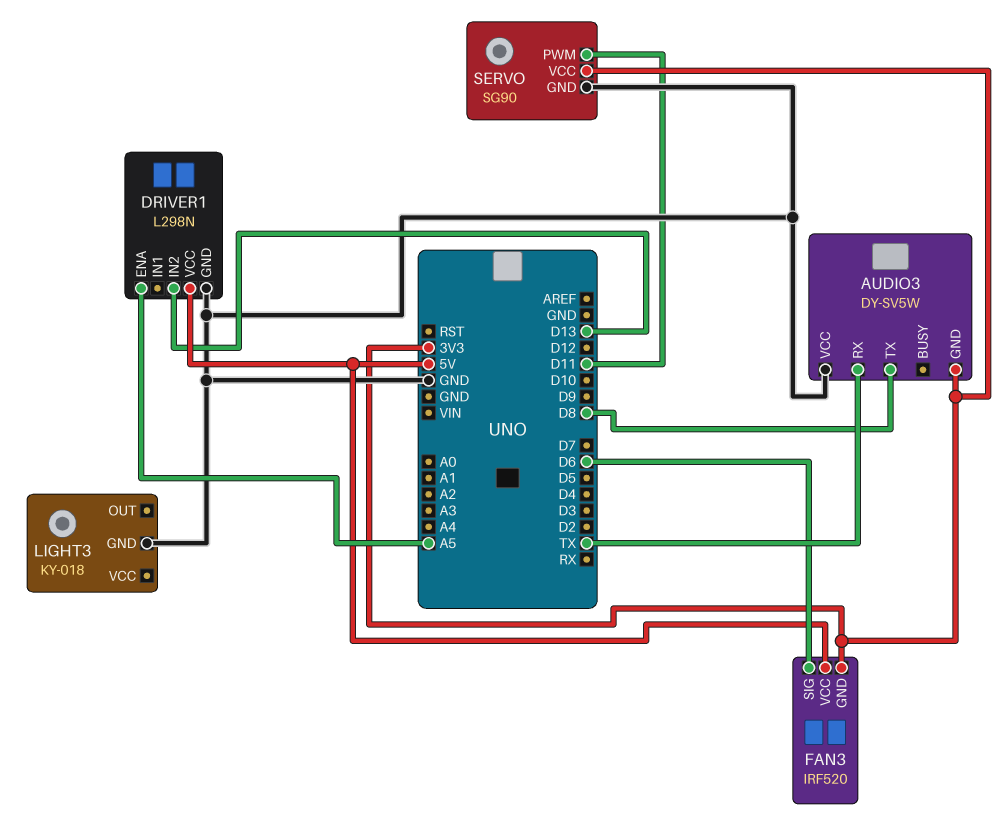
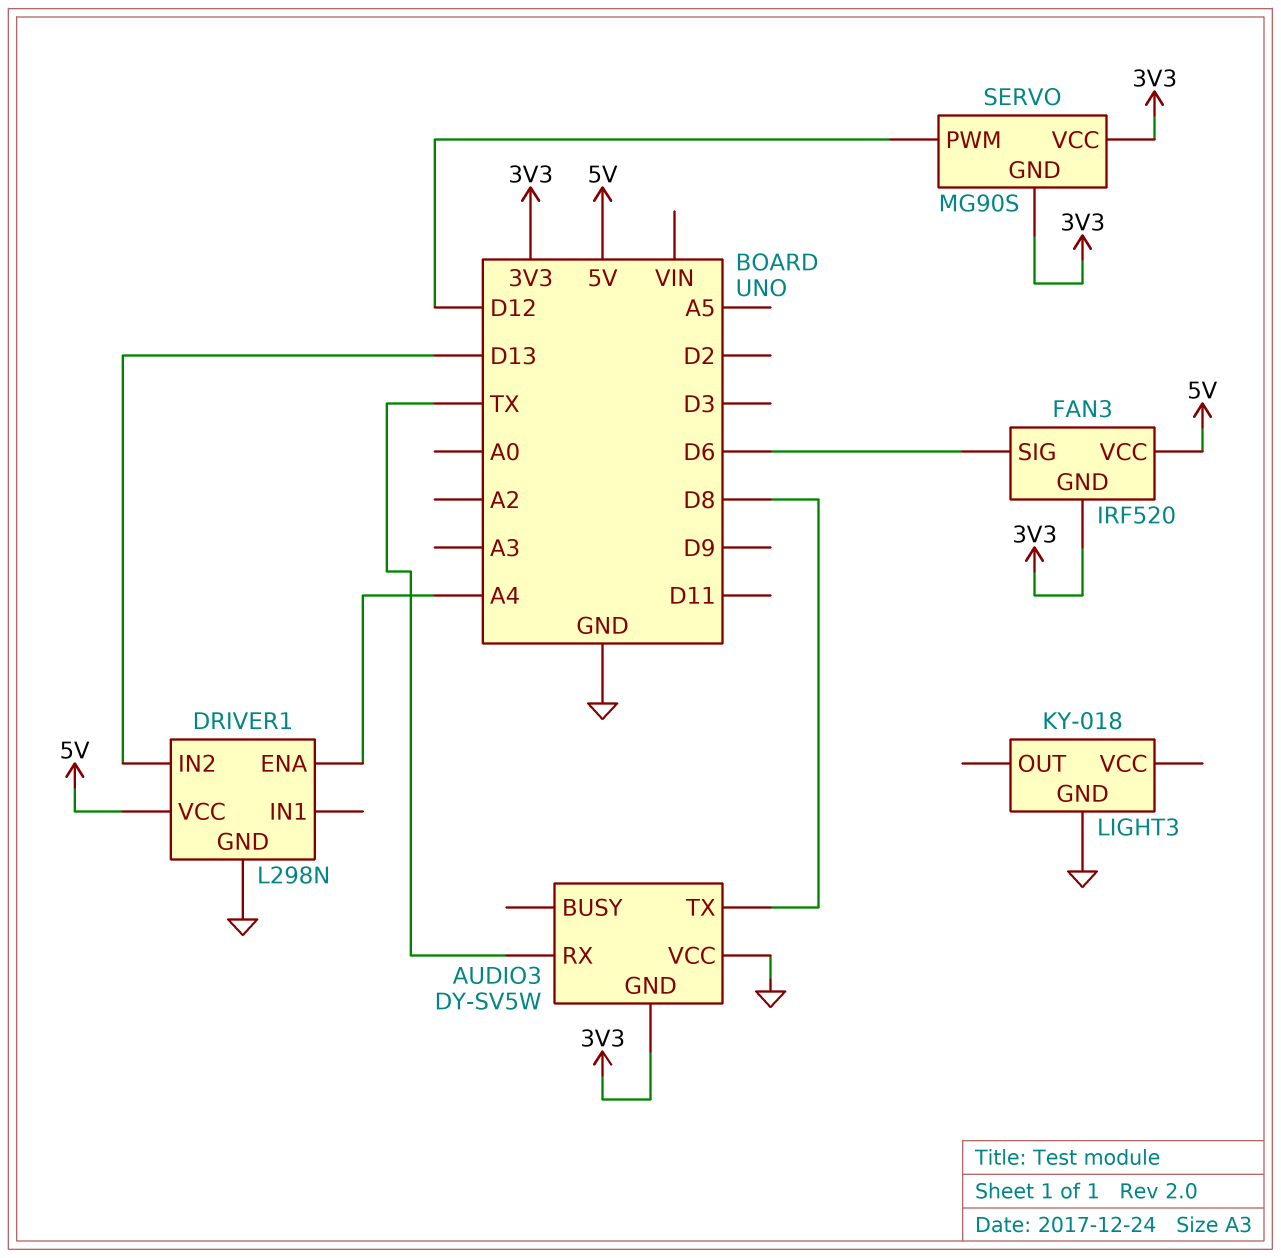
DRIVER1 pin ENA: A5 -> A4
SERVO: SG90 -> MG90S
SERVO pin GND: GND -> 3V3
SERVO pin PWM: D11 -> D12

